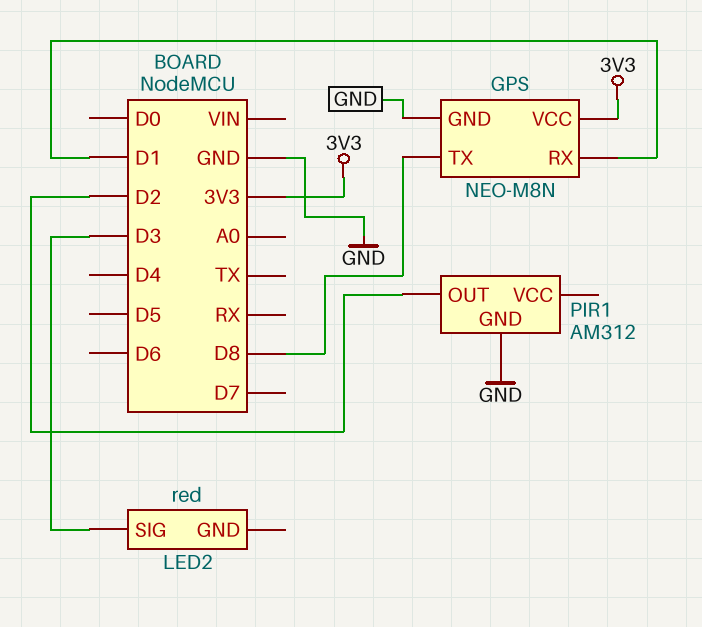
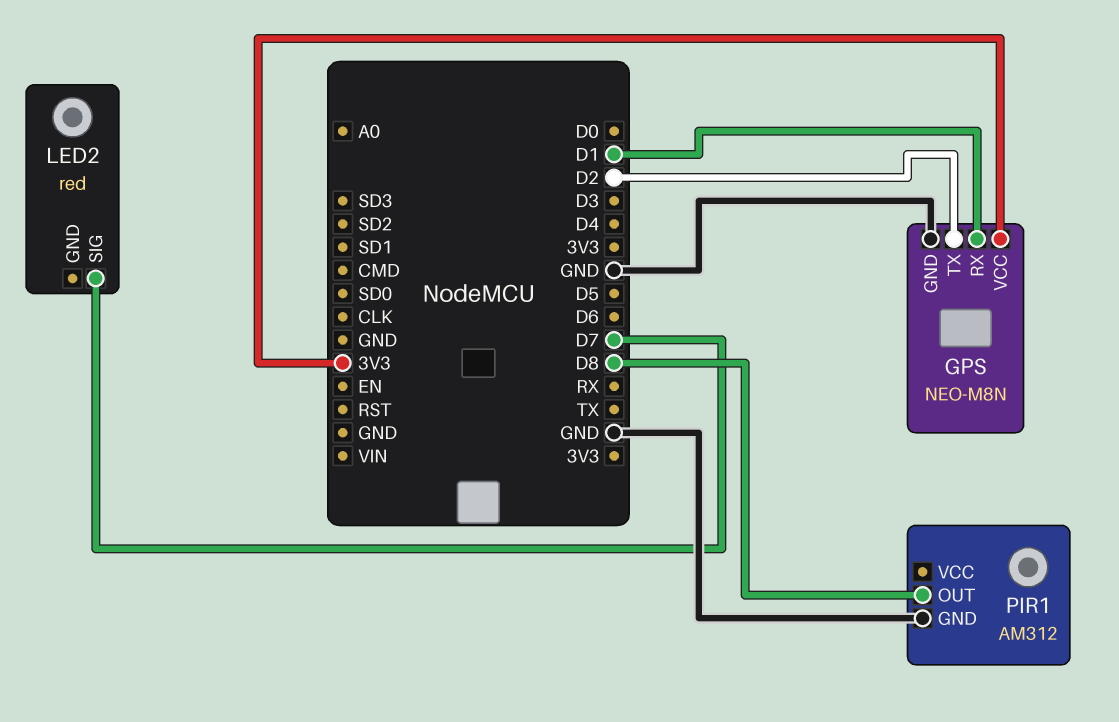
GPS pin TX: D8 -> D2
LED2 pin SIG: D3 -> D7
PIR1 pin OUT: D2 -> D8

